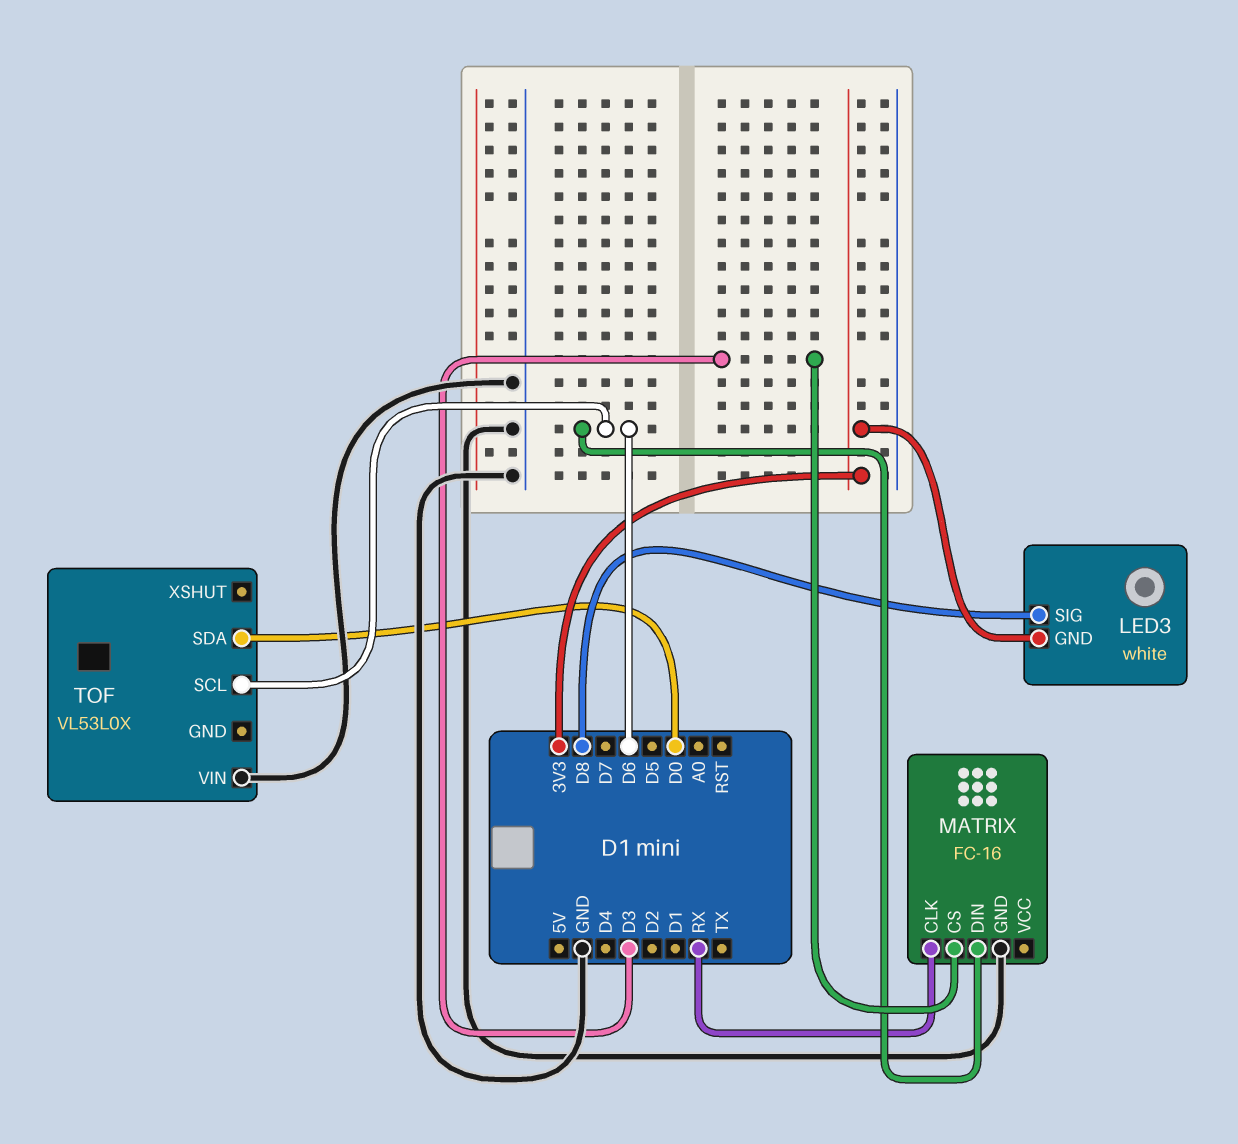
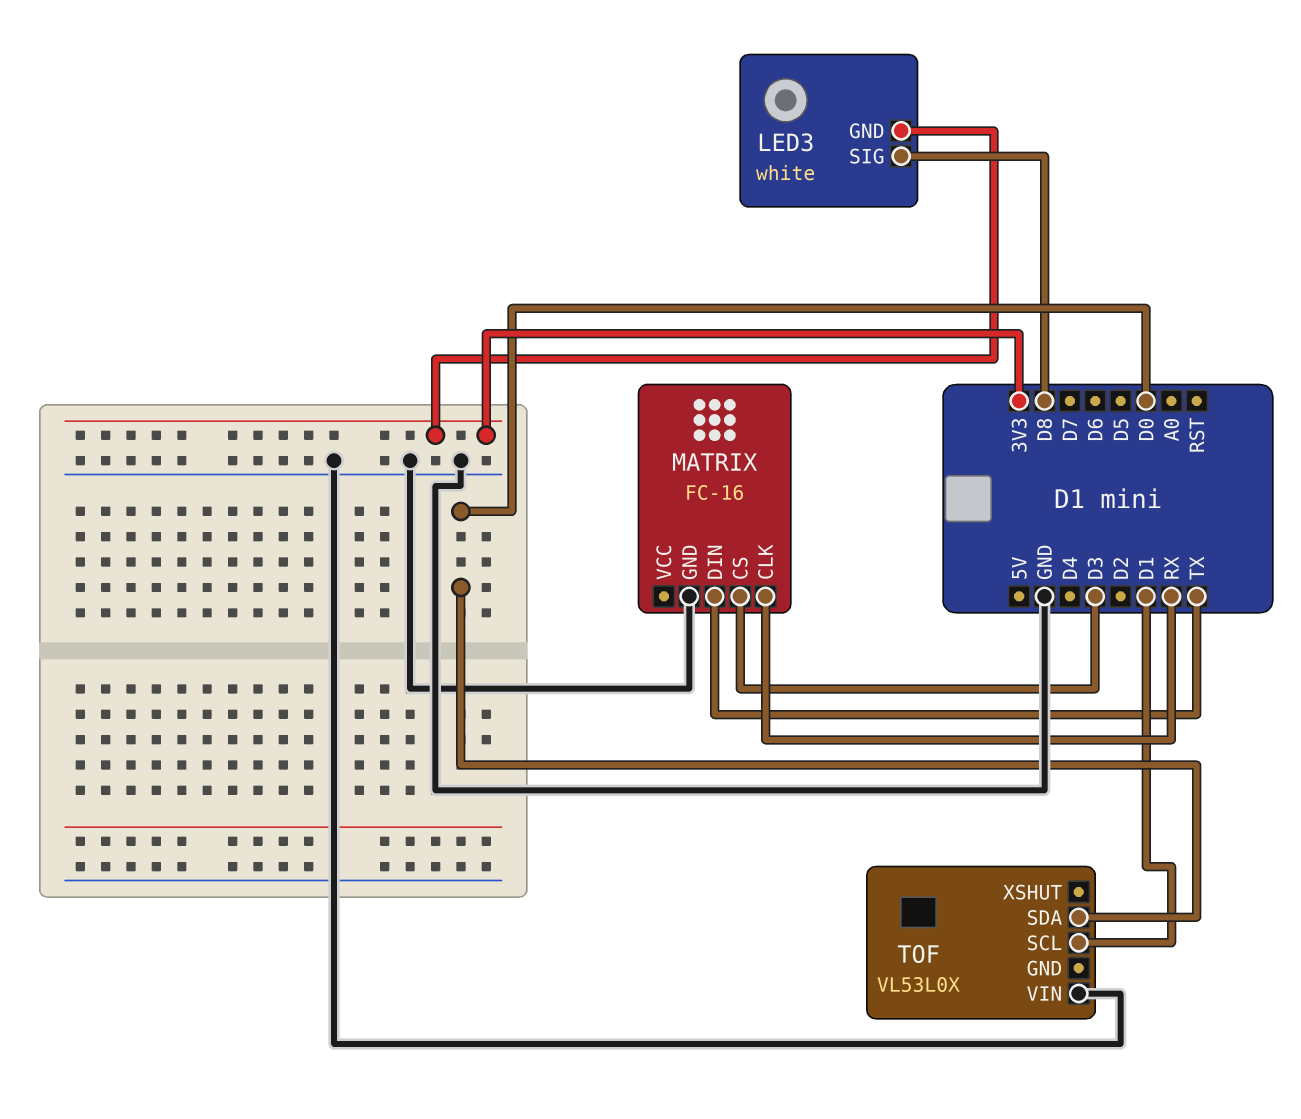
MATRIX pin DIN: D6 -> TX
TOF pin SCL: D6 -> D1

